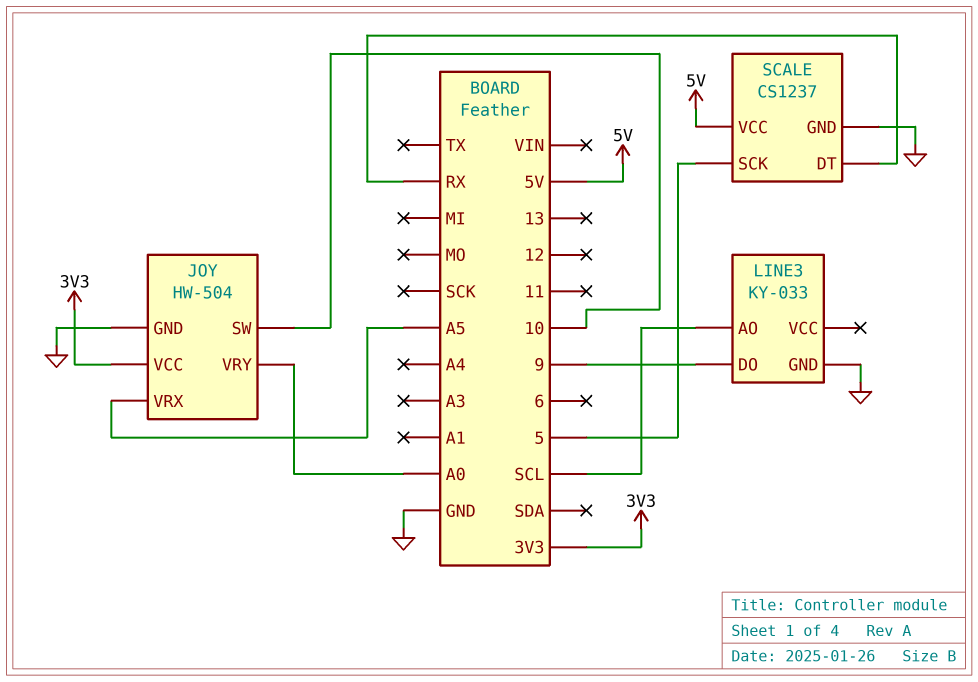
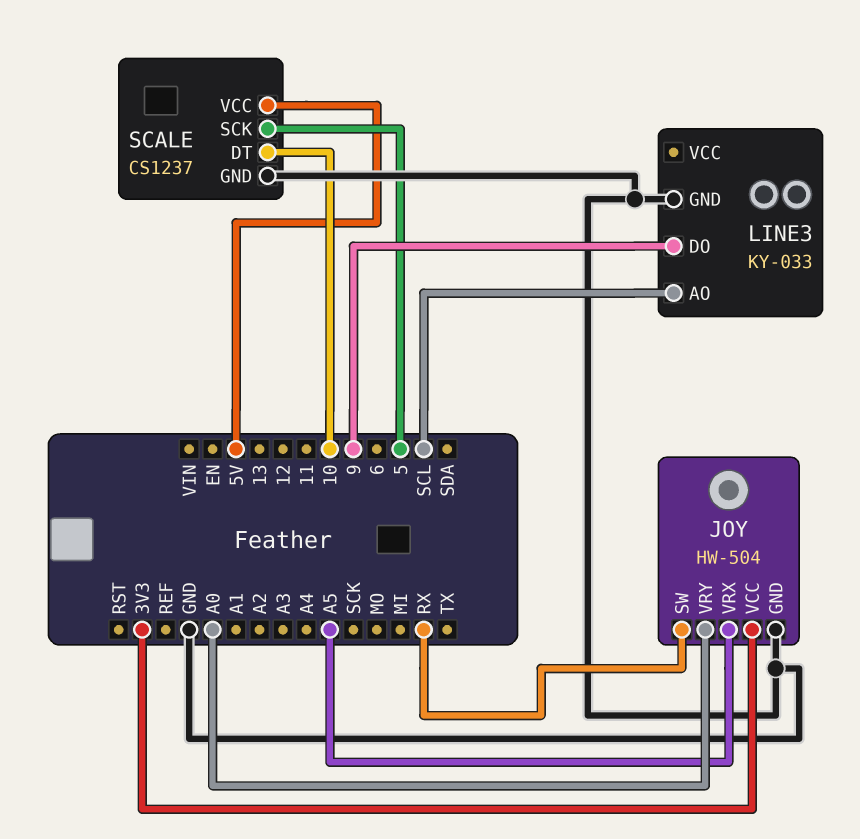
JOY pin SW: 10 -> RX
SCALE pin DT: RX -> 10

